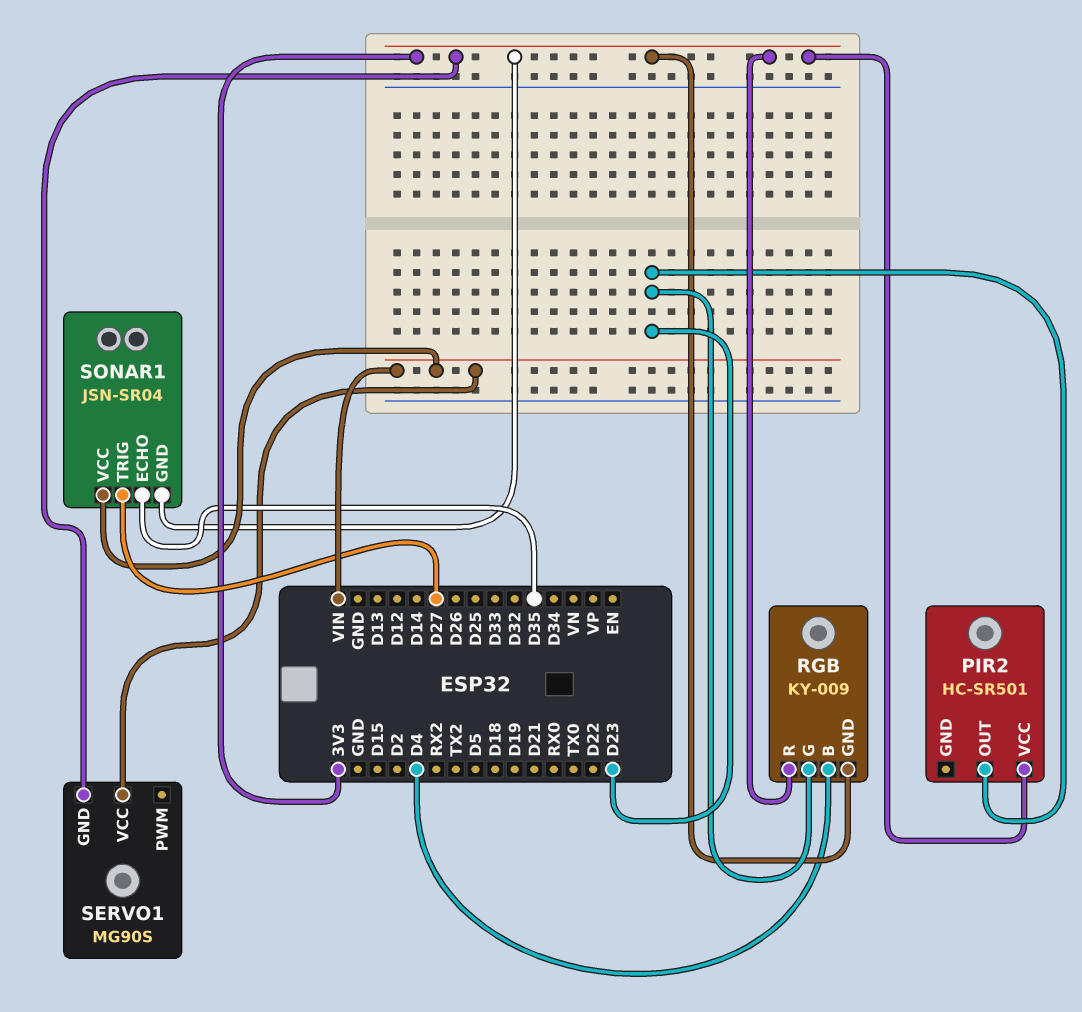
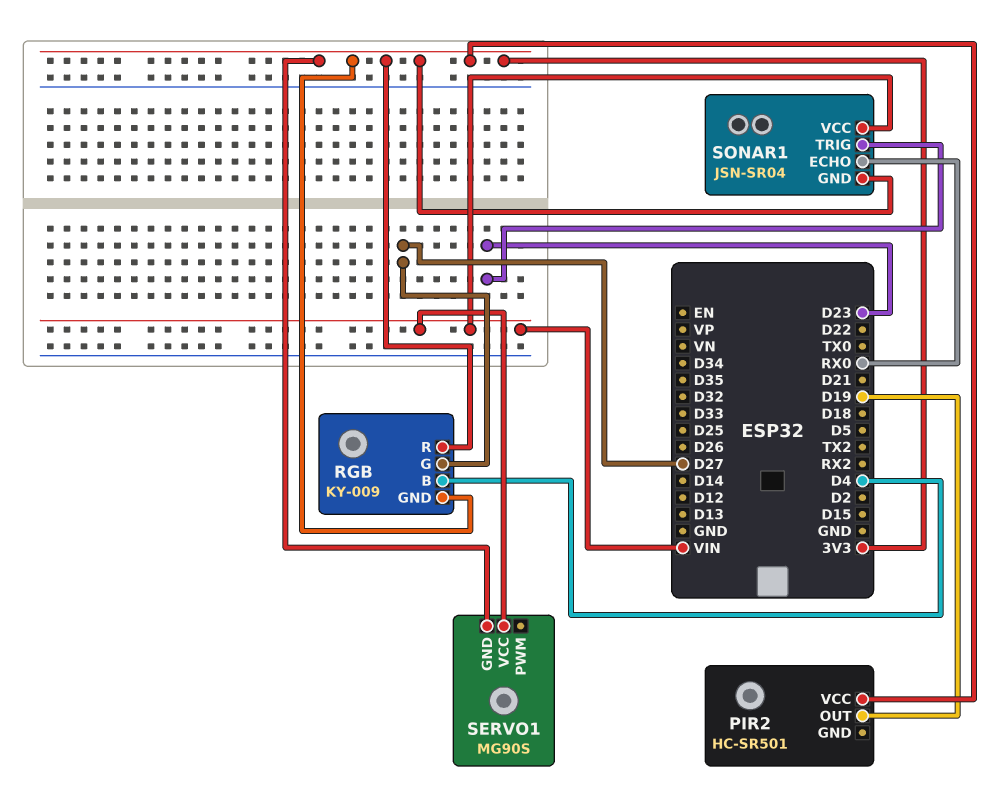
PIR2 pin OUT: D23 -> D19
RGB pin G: D23 -> D27
SONAR1 pin ECHO: D35 -> RX0
SONAR1 pin TRIG: D27 -> D23

